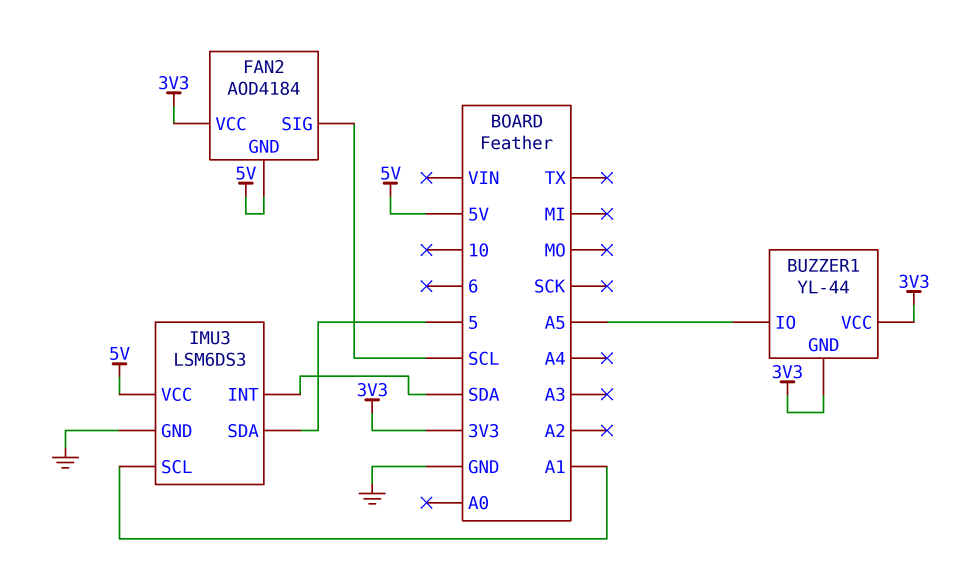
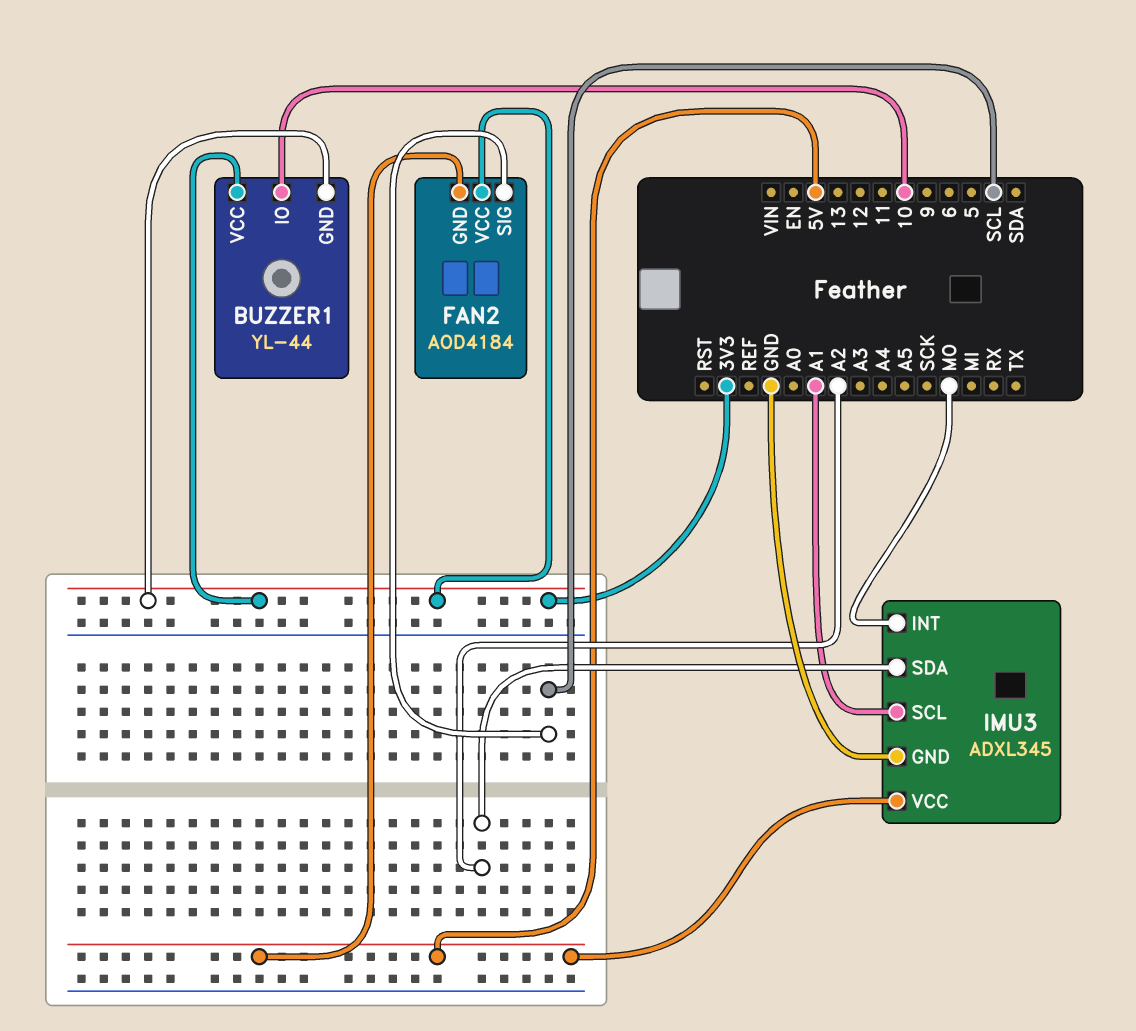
BUZZER1 pin IO: A5 -> 10
IMU3: LSM6DS3 -> ADXL345
IMU3 pin INT: SDA -> MO
IMU3 pin SDA: 5 -> A2

